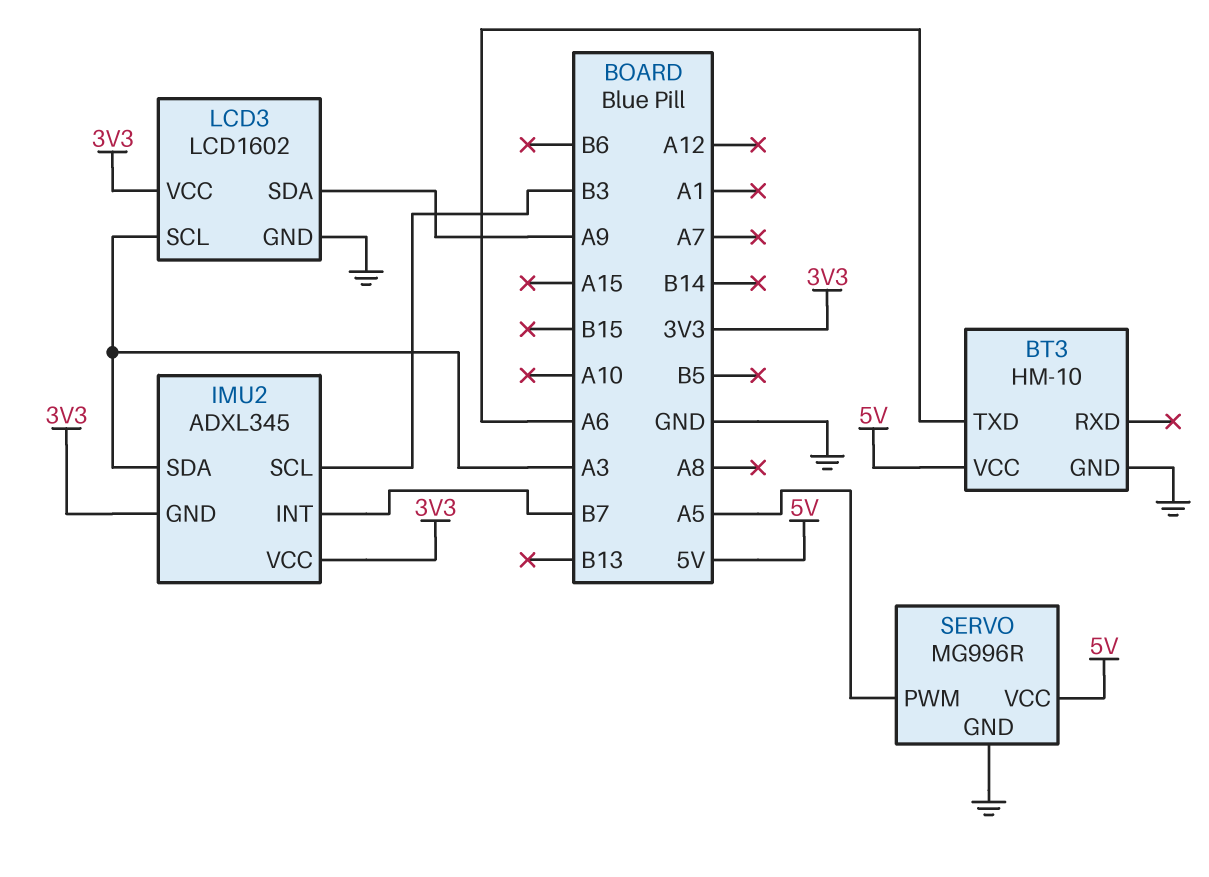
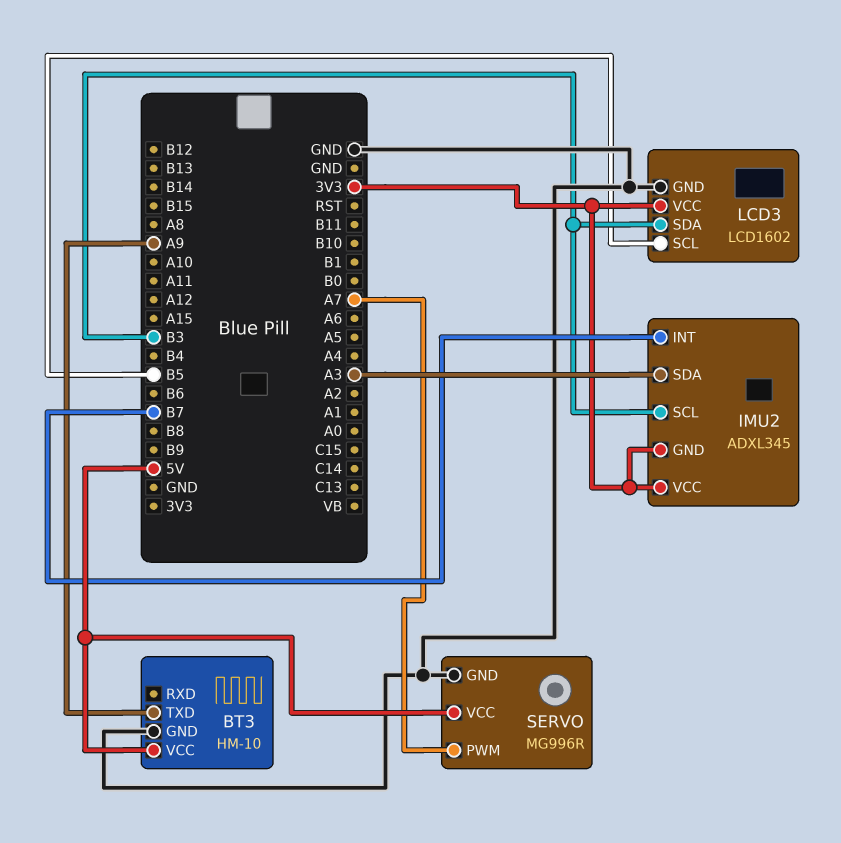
BT3 pin TXD: A6 -> A9
LCD3 pin SCL: A3 -> B5
LCD3 pin SDA: A9 -> B3
SERVO pin PWM: A5 -> A7

